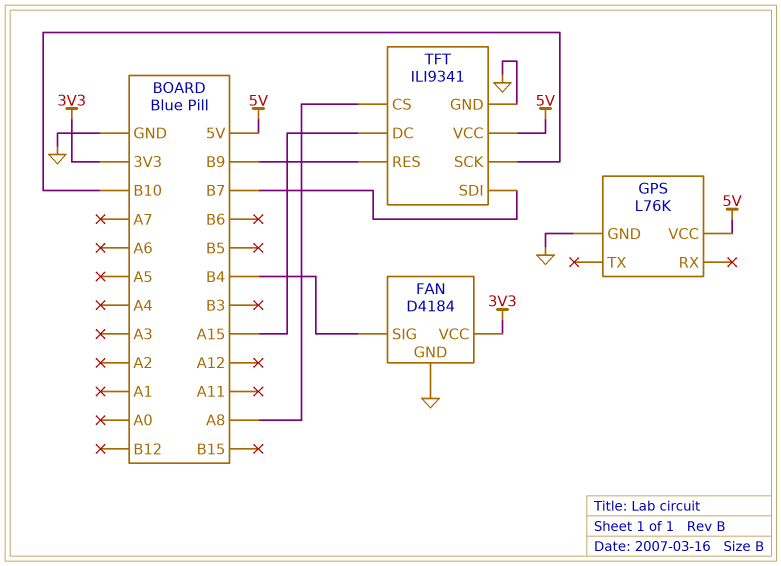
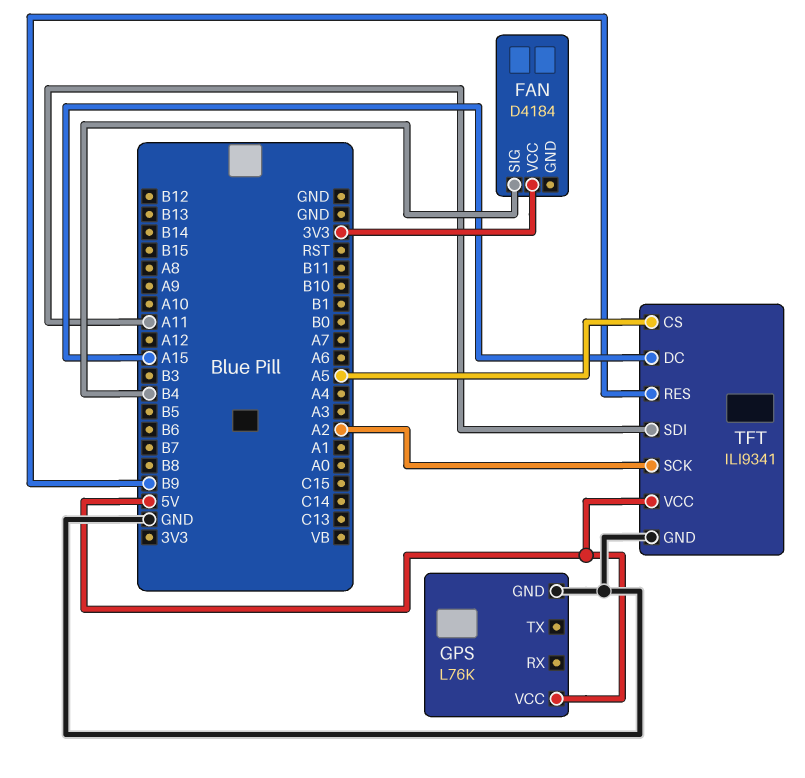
FAN pin GND: GND -> none
TFT pin CS: A8 -> A5
TFT pin SCK: B10 -> A2
TFT pin SDI: B7 -> A11

